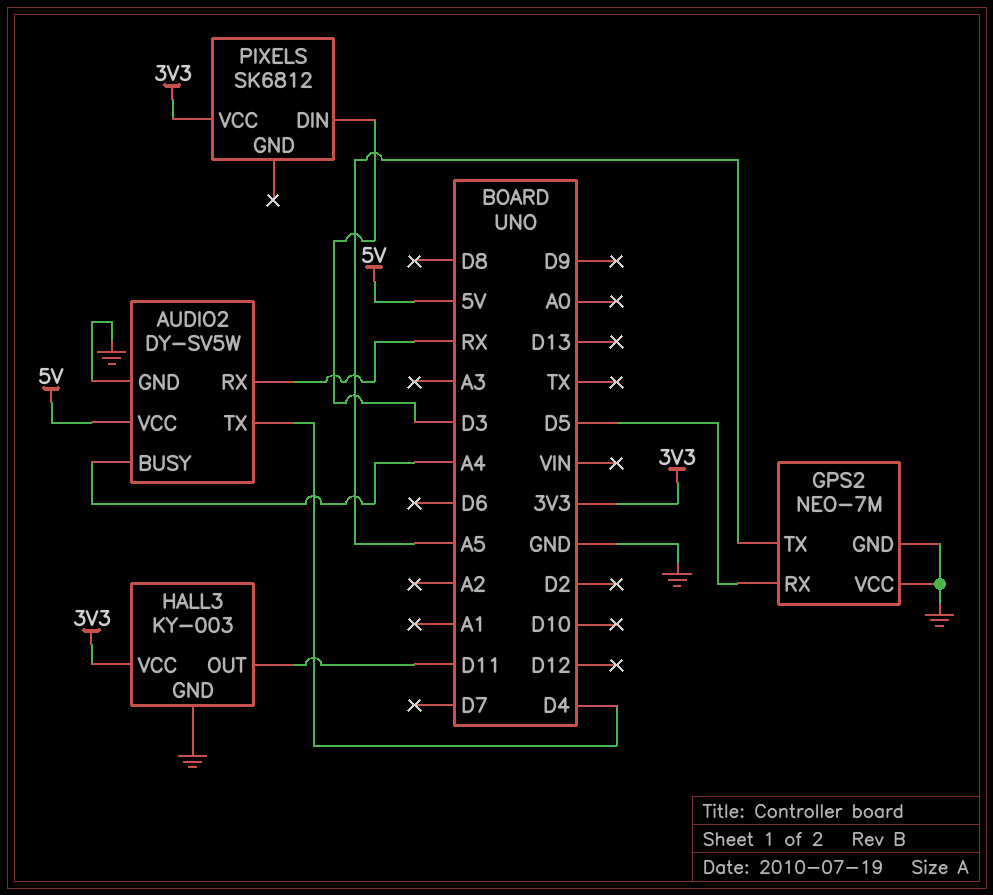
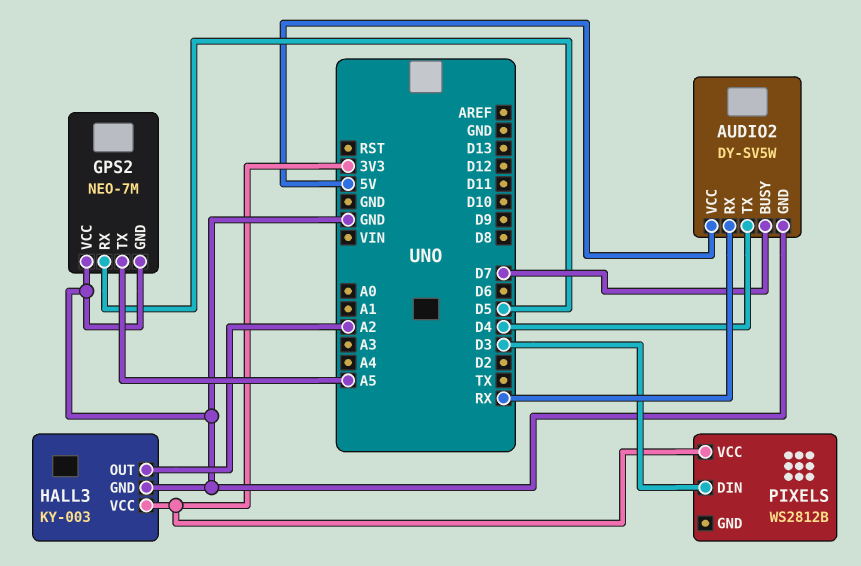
AUDIO2 pin BUSY: A4 -> D7
HALL3 pin OUT: D11 -> A2
PIXELS: SK6812 -> WS2812B

